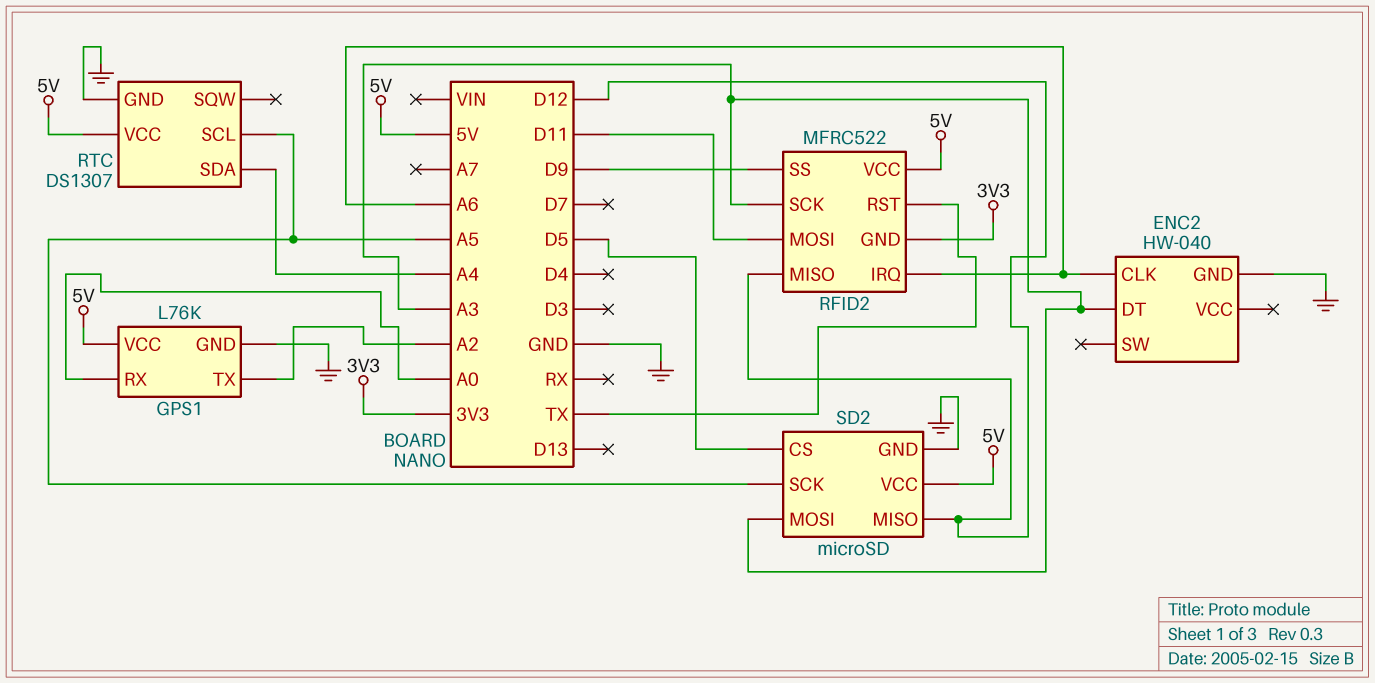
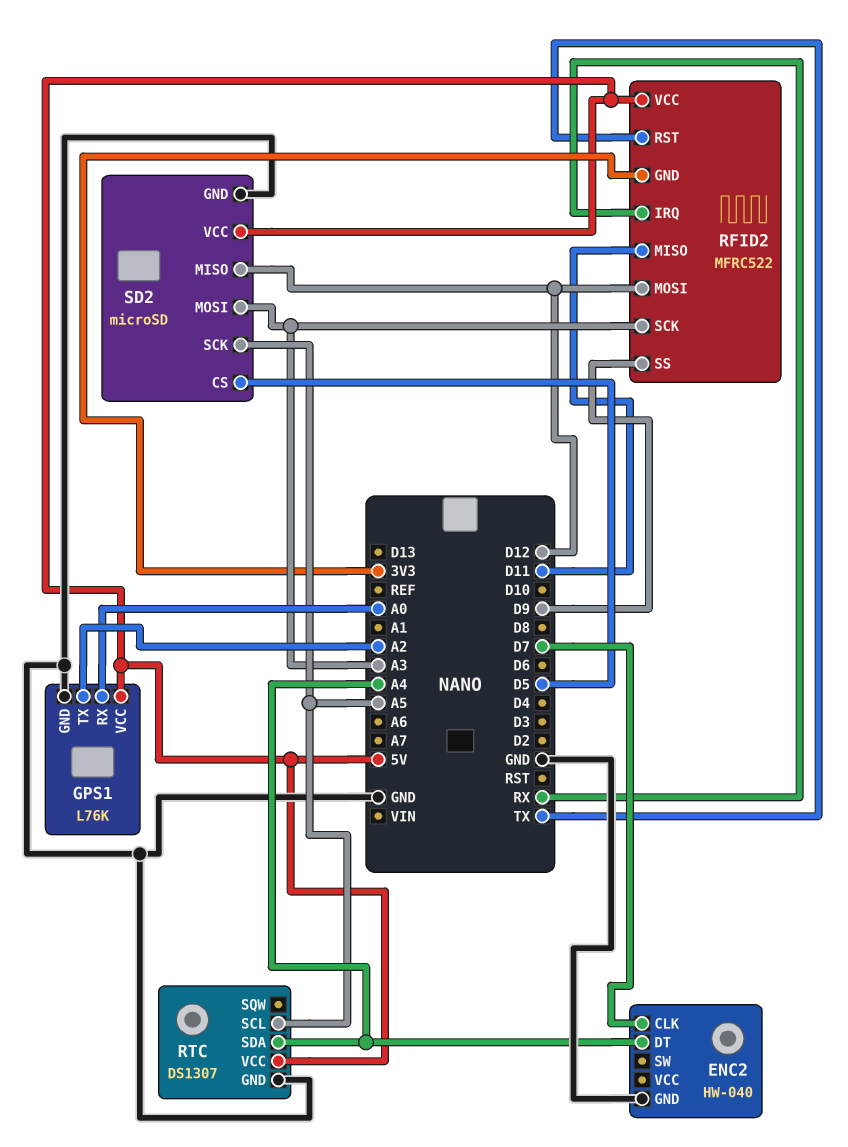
ENC2 pin CLK: A6 -> D7
ENC2 pin DT: A3 -> A4
RFID2 pin IRQ: A6 -> RX
RFID2 pin MISO: D12 -> D11
RFID2 pin MOSI: D11 -> D12

